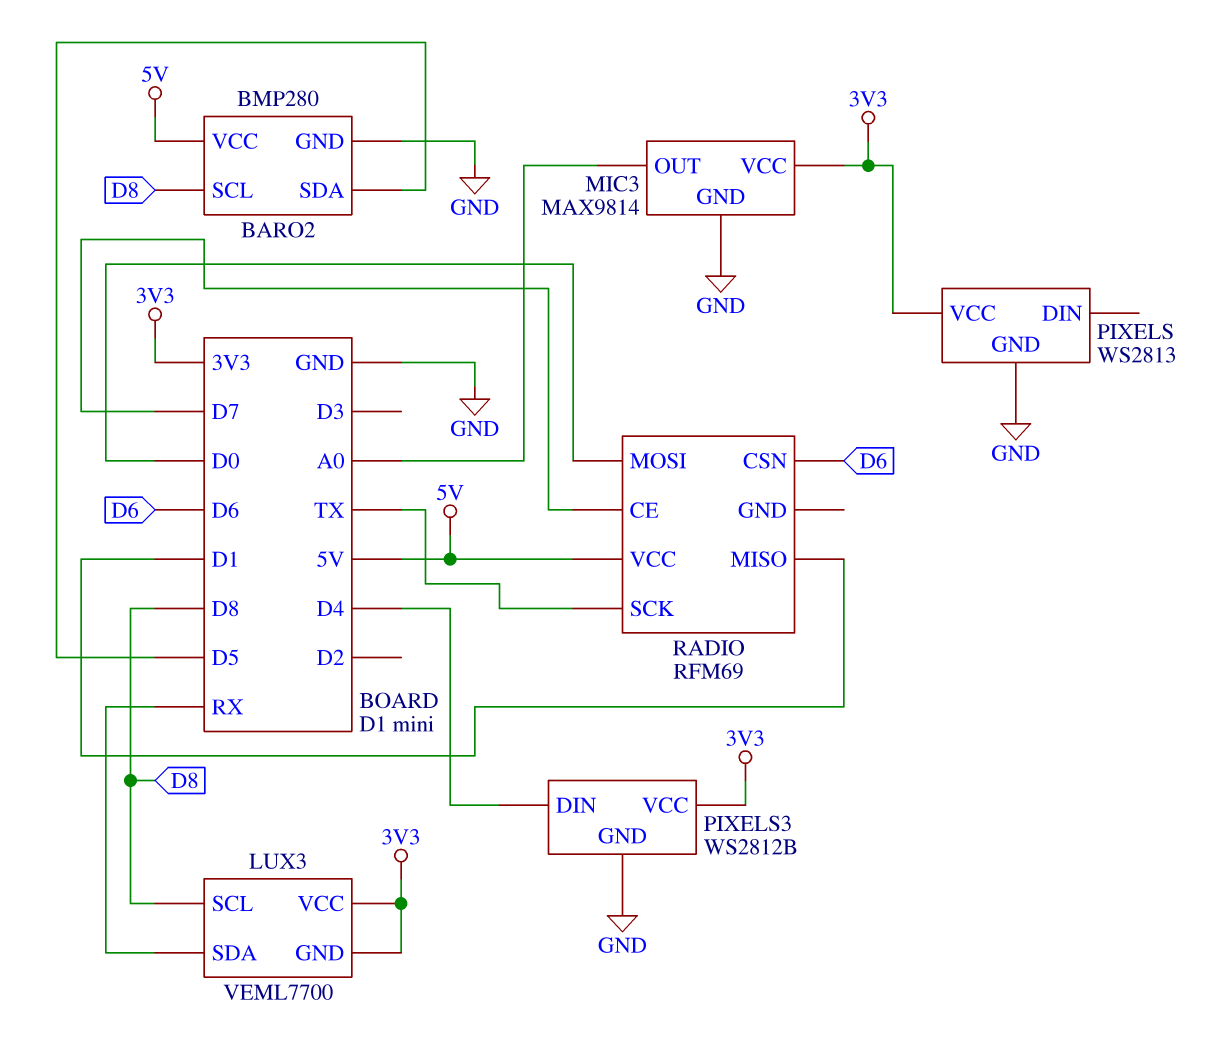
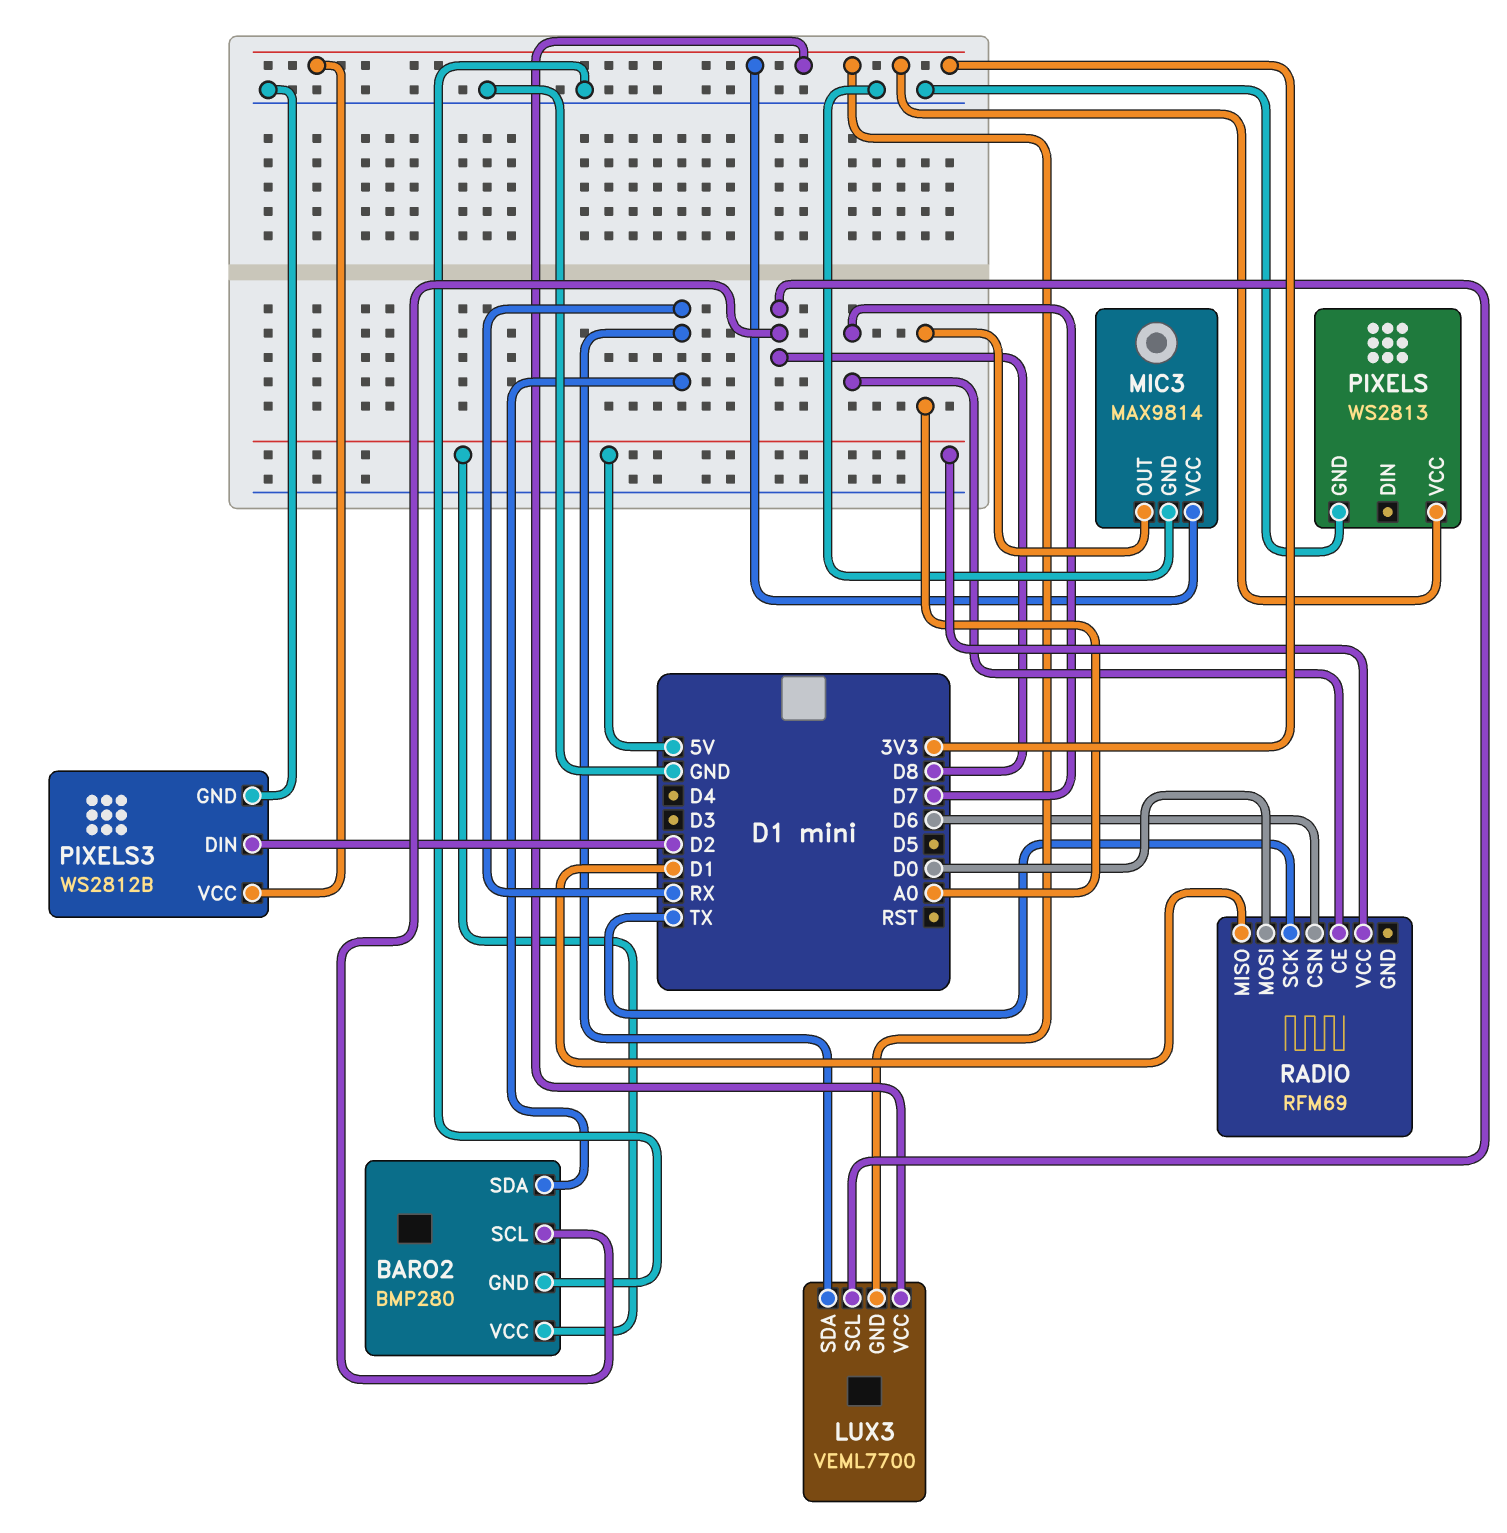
BARO2 pin SDA: D5 -> RX
PIXELS3 pin DIN: D4 -> D2

